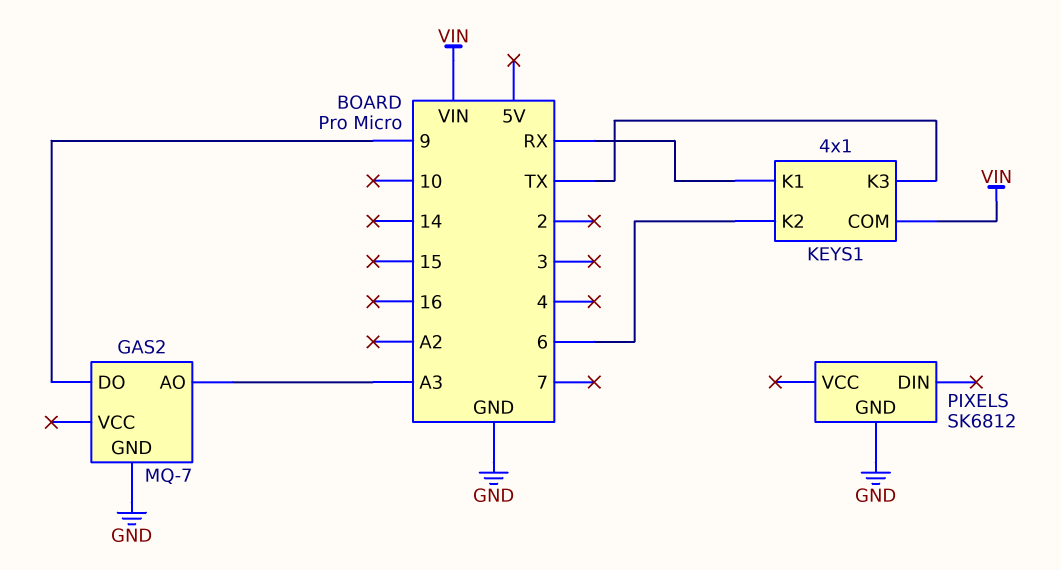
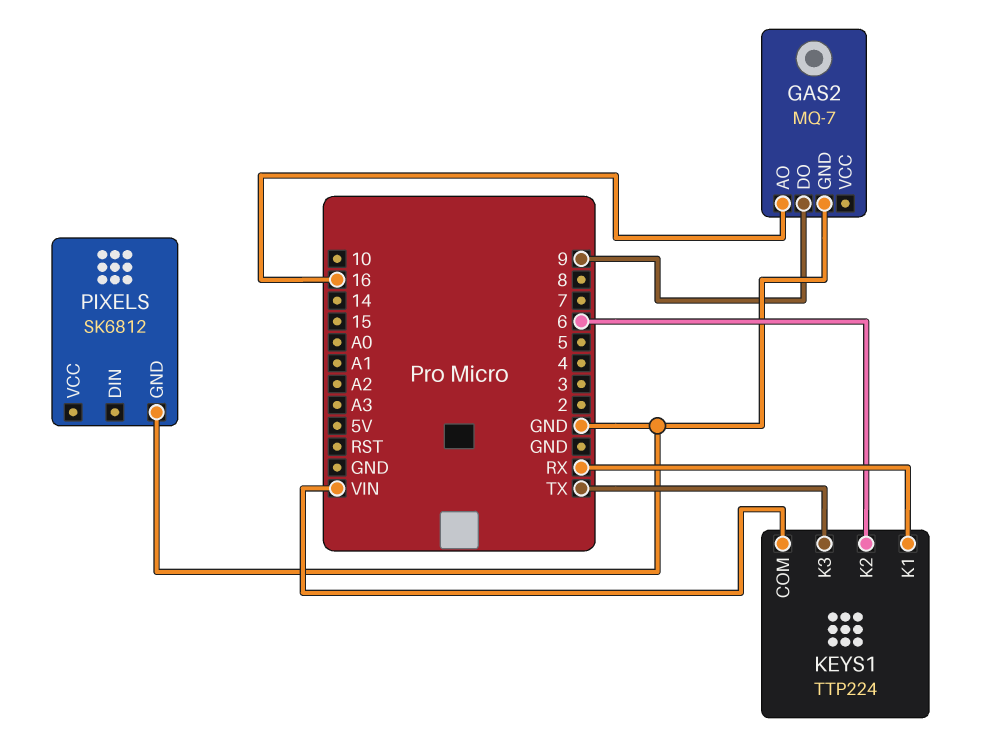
GAS2 pin AO: A3 -> 16
KEYS1: 4x1 -> TTP224

